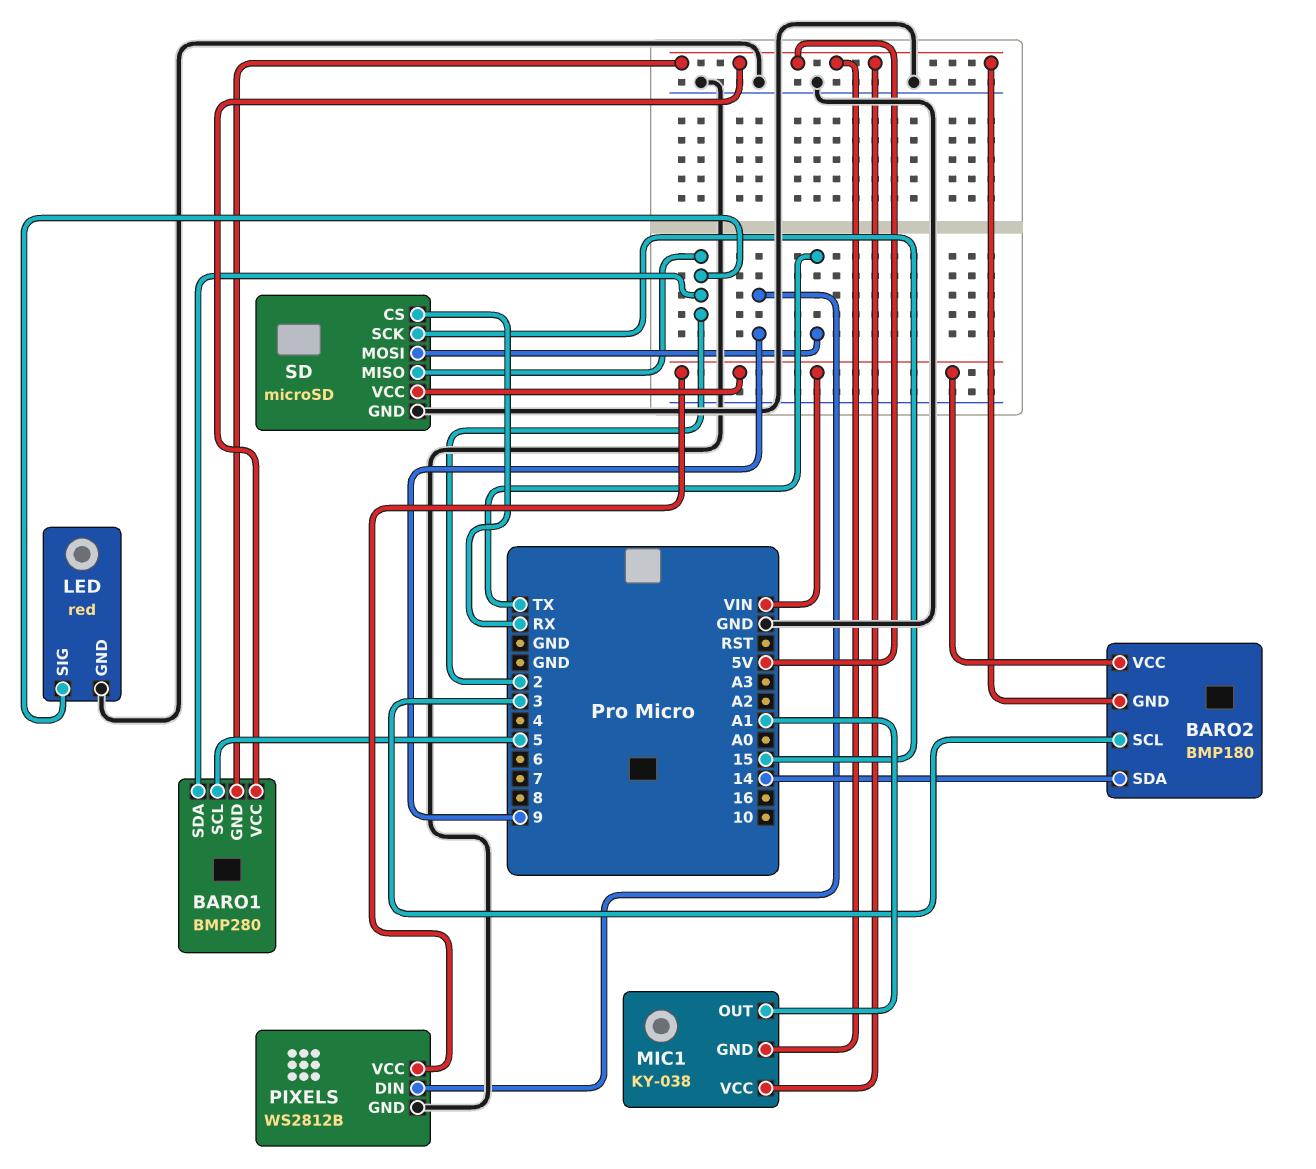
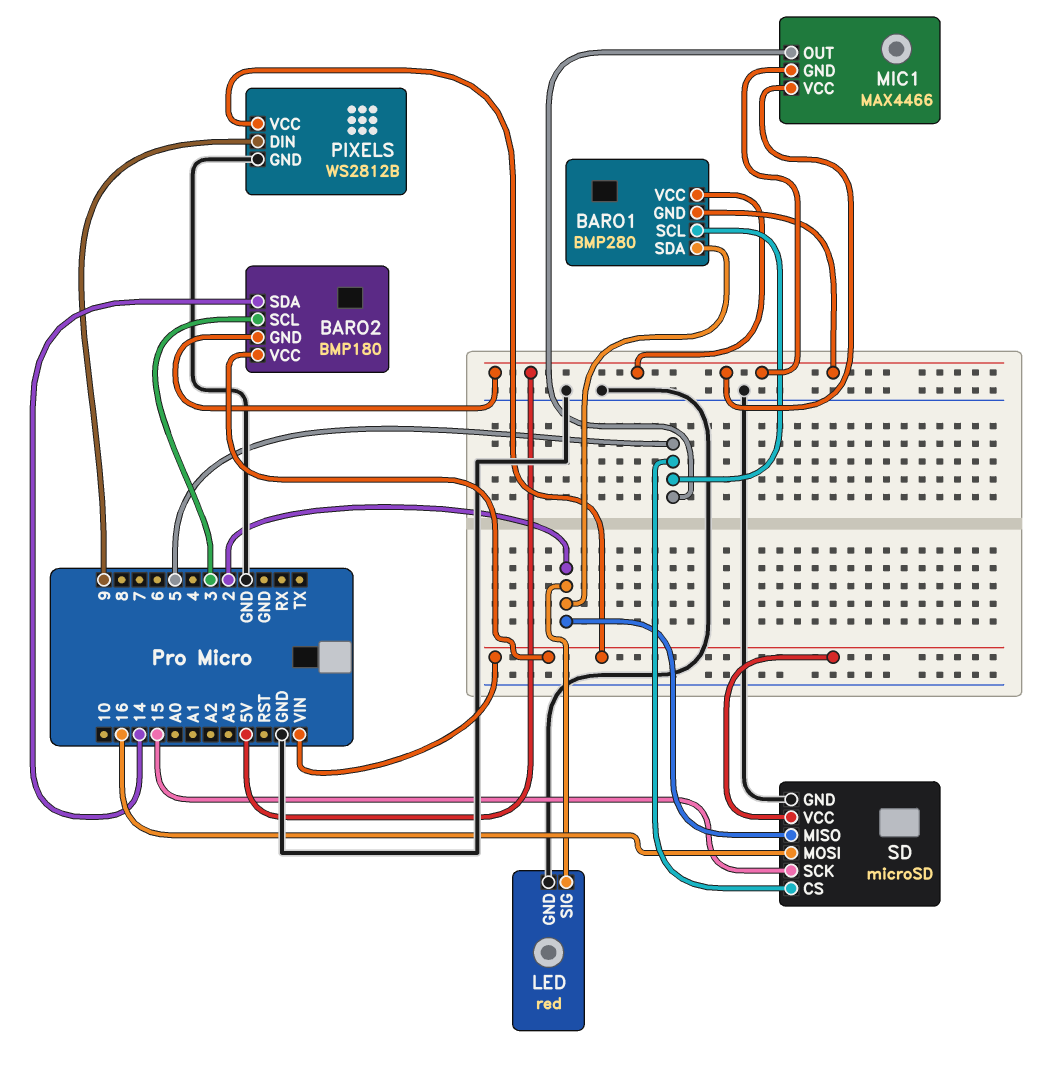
MIC1: KY-038 -> MAX4466
MIC1 pin OUT: A1 -> 5
SD pin CS: RX -> 5
SD pin MOSI: TX -> 16

